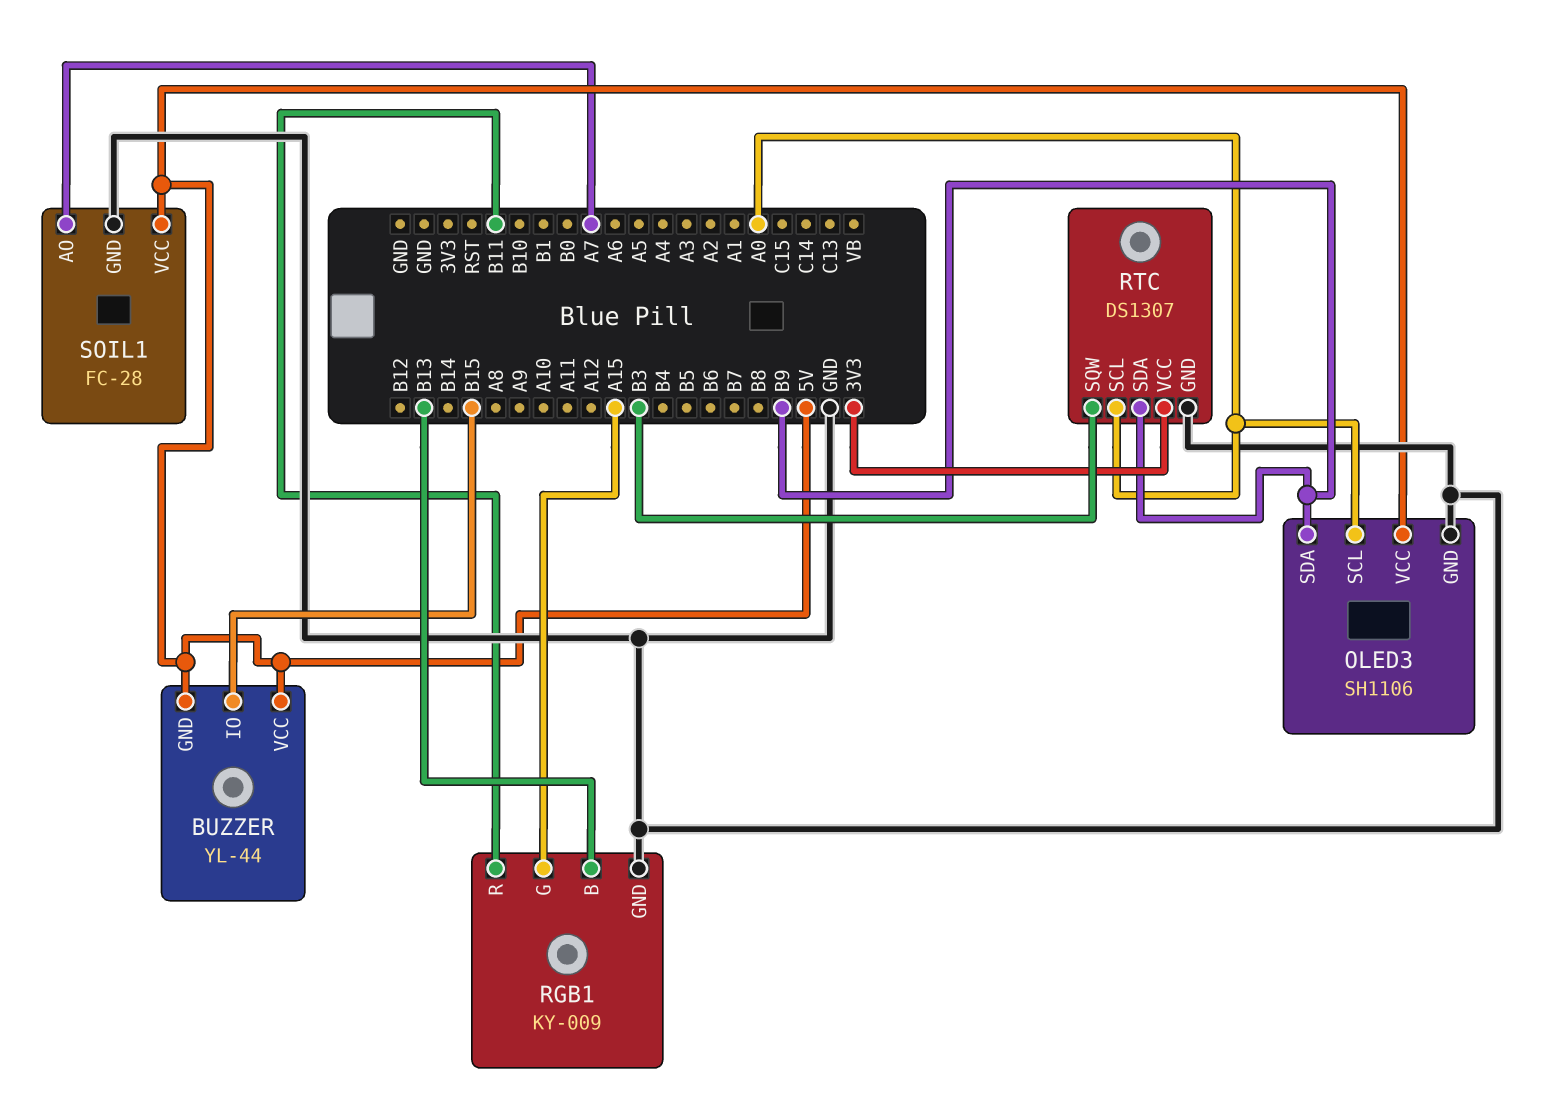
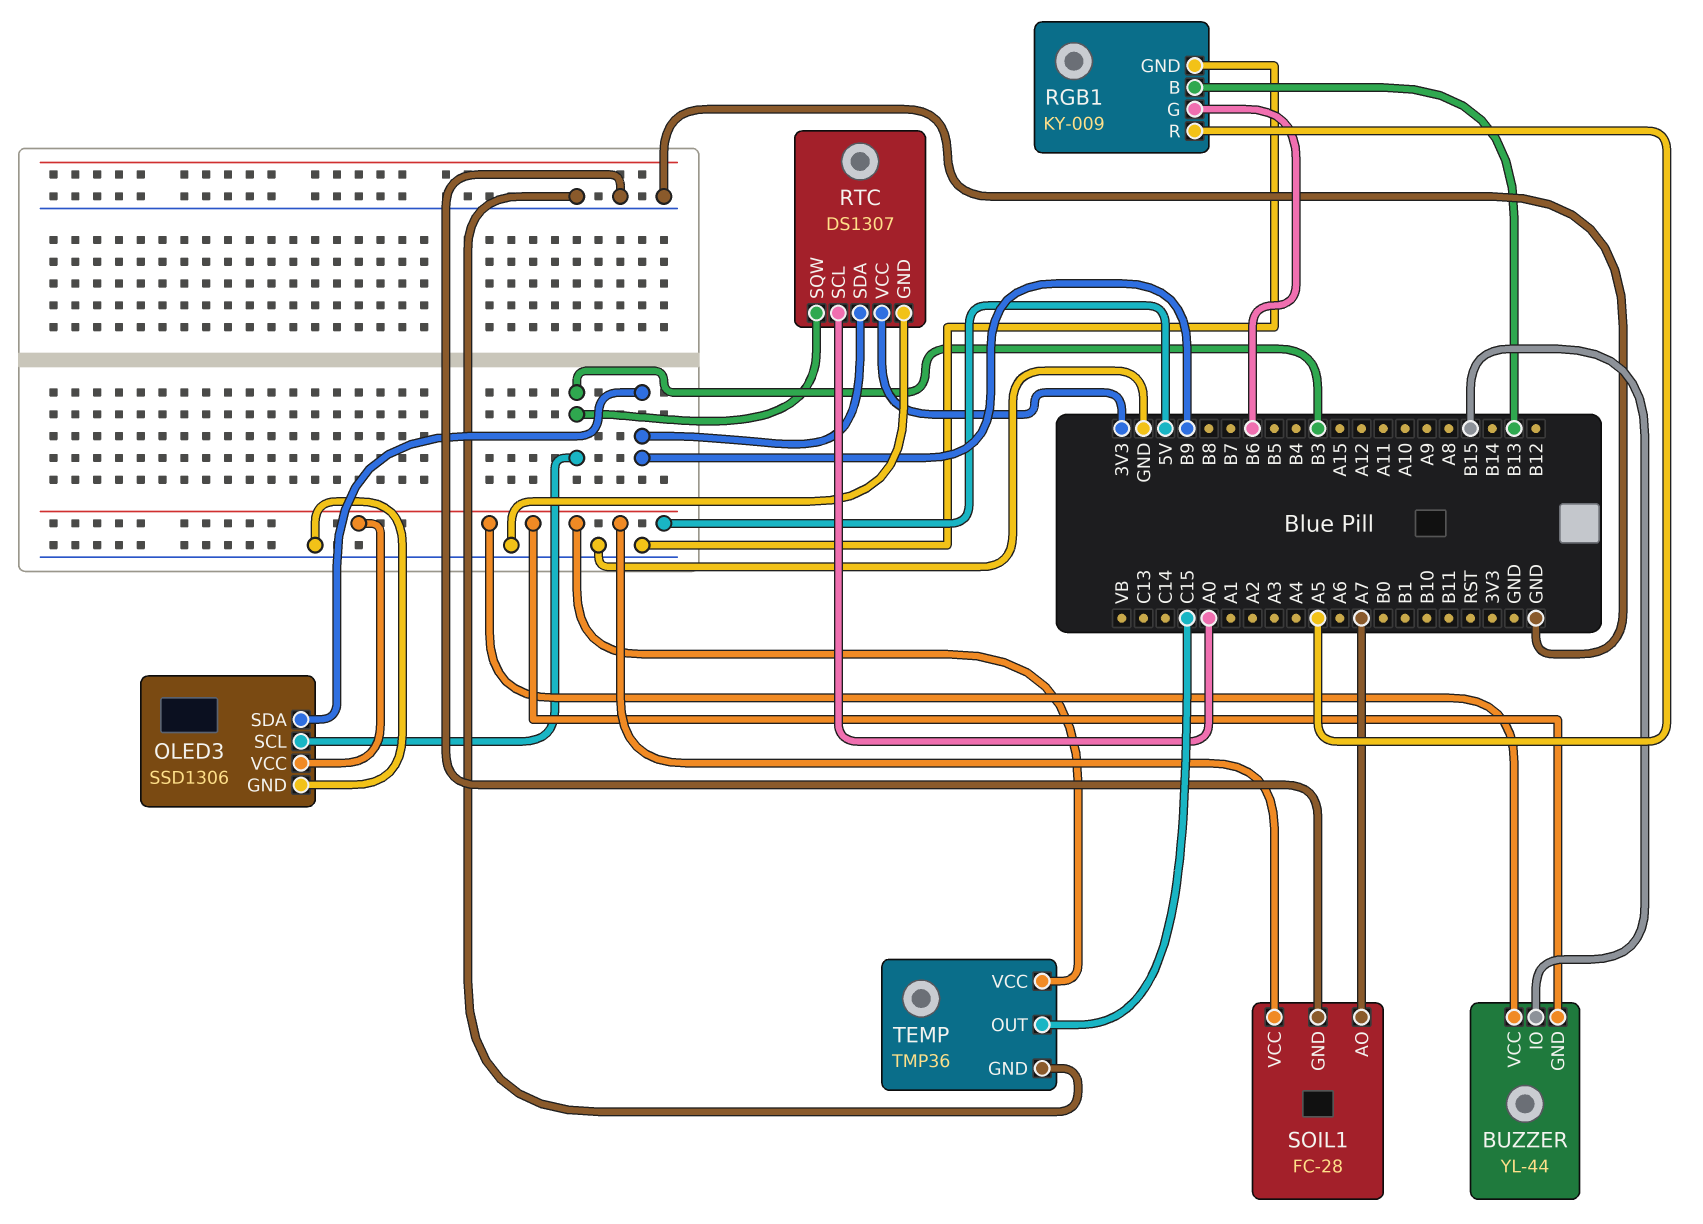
OLED3: SH1106 -> SSD1306
OLED3 pin SCL: A0 -> B3
RGB1 pin G: A15 -> B6
RGB1 pin R: B11 -> A5
TEMP: none -> TMP36
TEMP pin GND: none -> GND
TEMP pin OUT: none -> C15
TEMP pin VCC: none -> 5V

